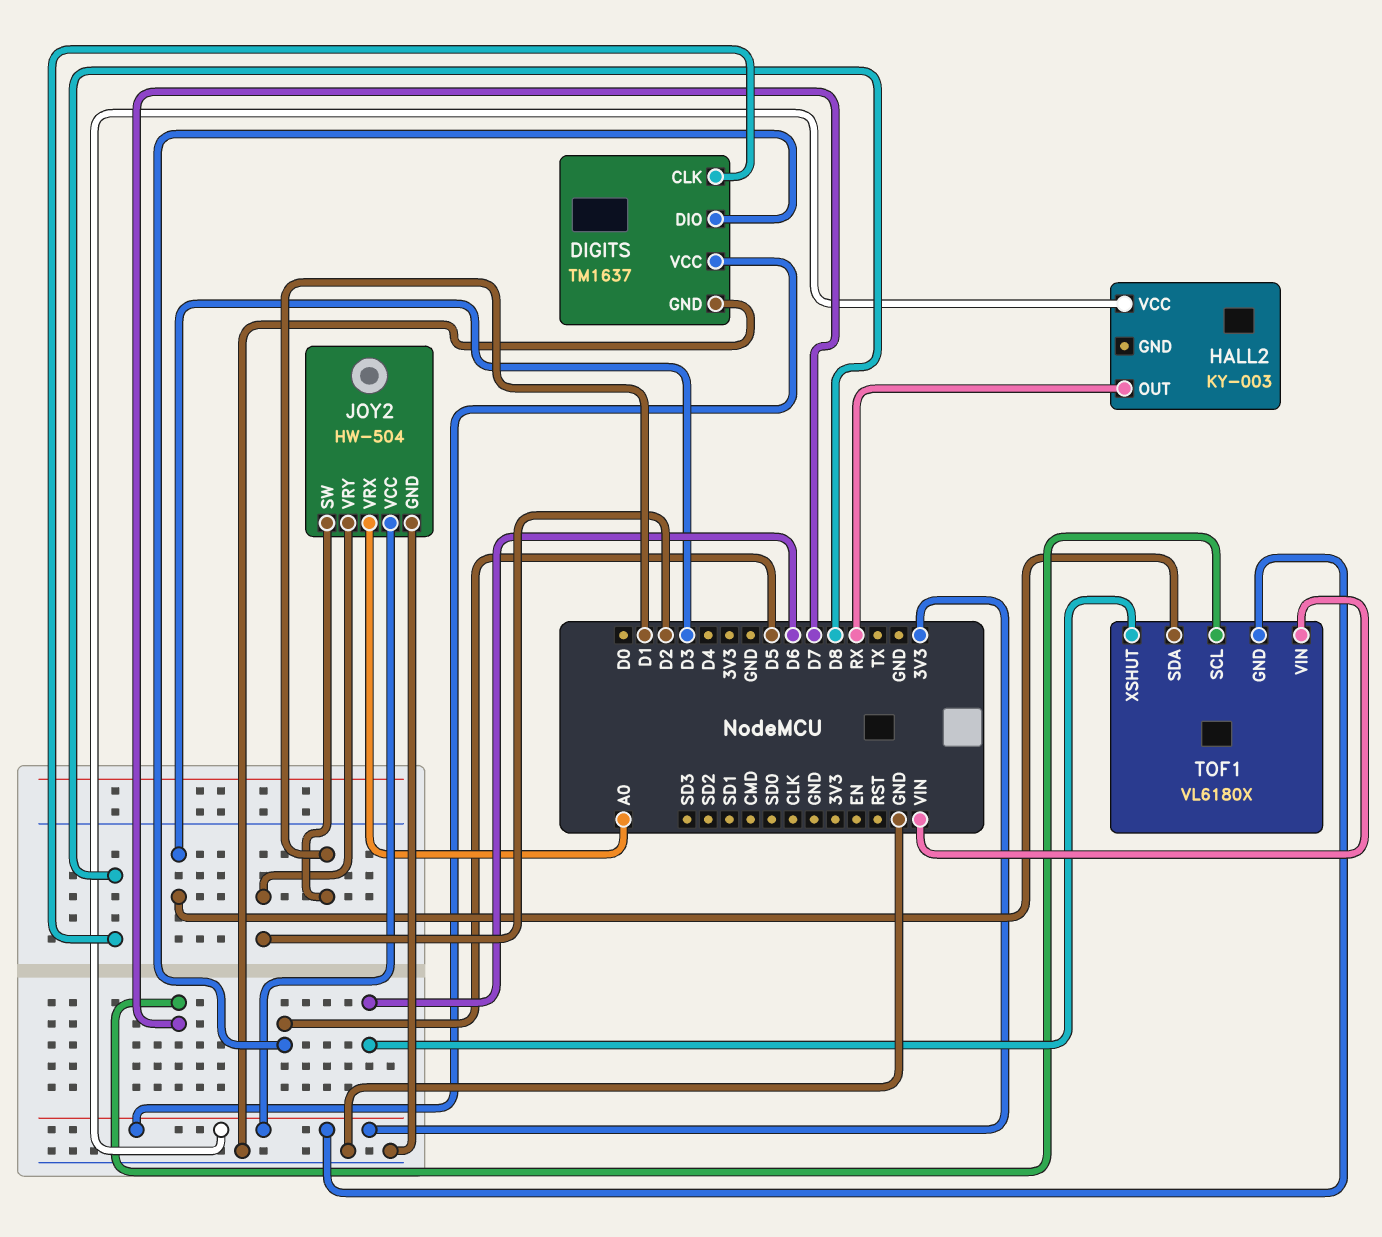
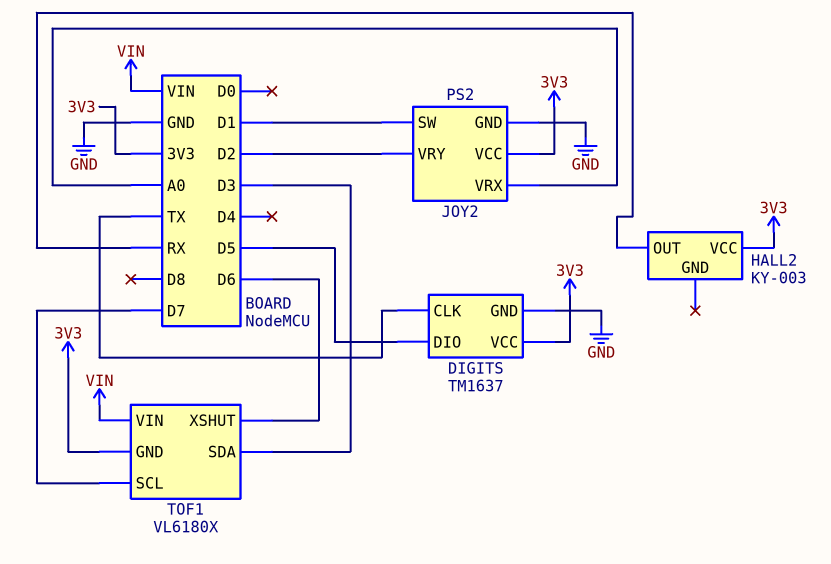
DIGITS pin CLK: D8 -> TX
JOY2: HW-504 -> PS2

